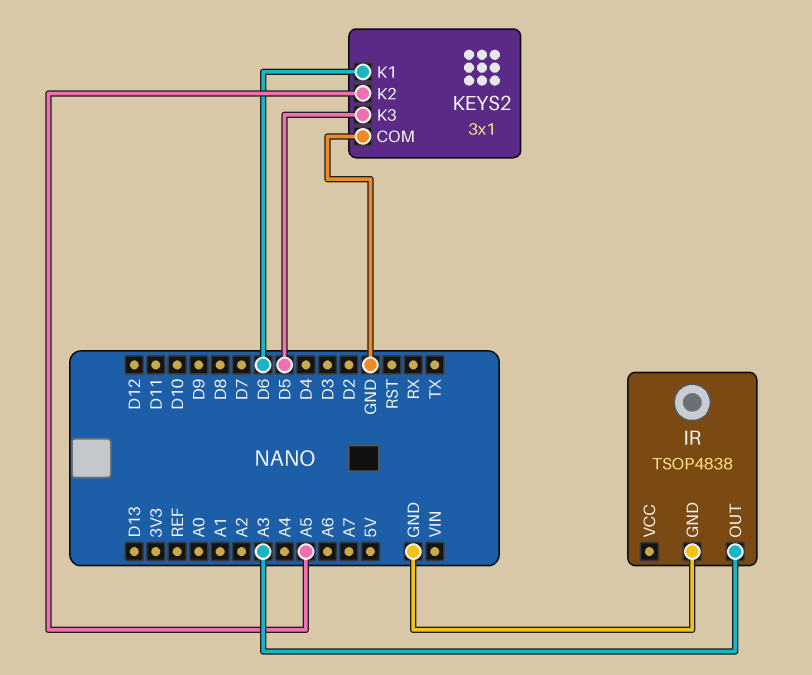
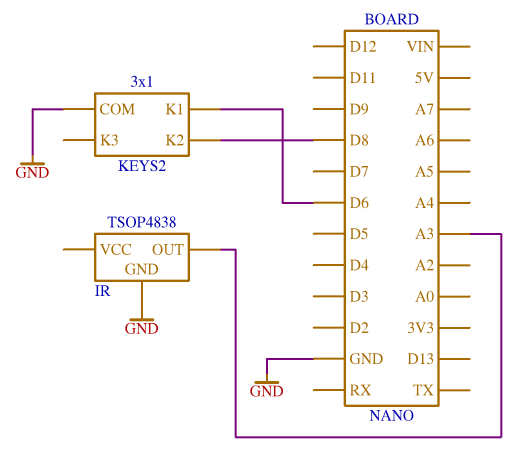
KEYS2 pin K2: A5 -> D8
KEYS2 pin K3: D5 -> none

